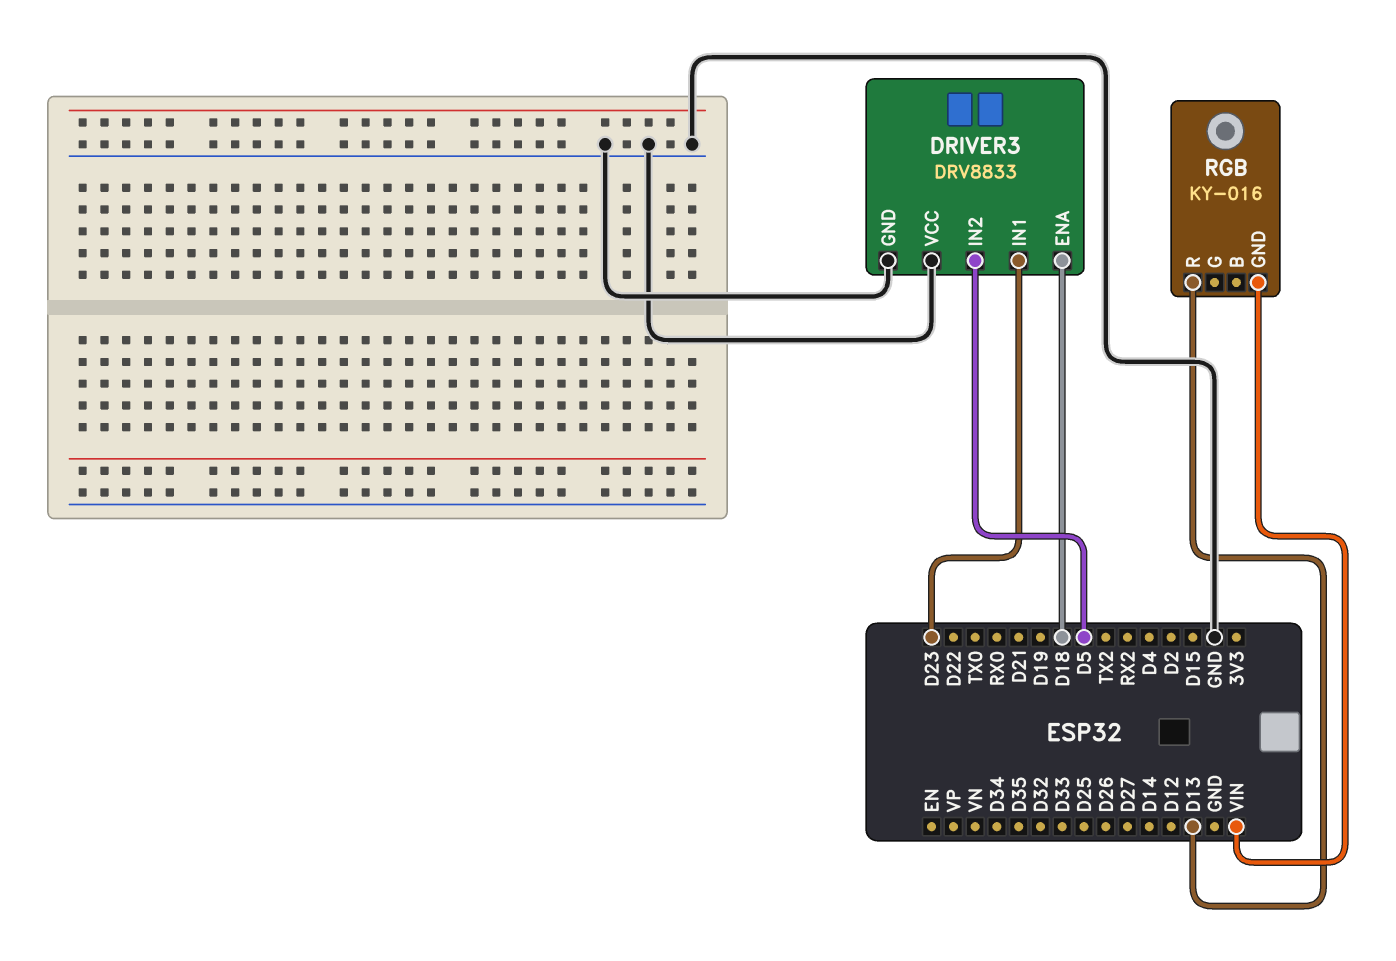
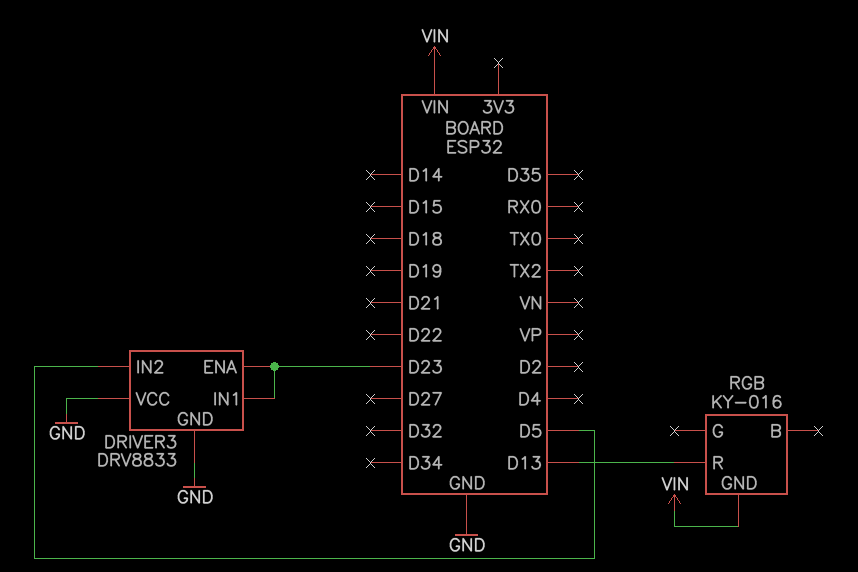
DRIVER3 pin ENA: D18 -> D23

